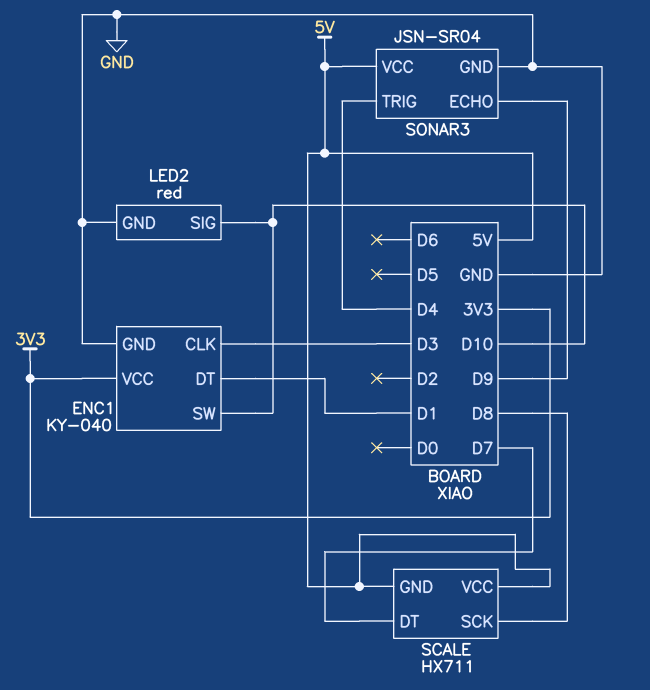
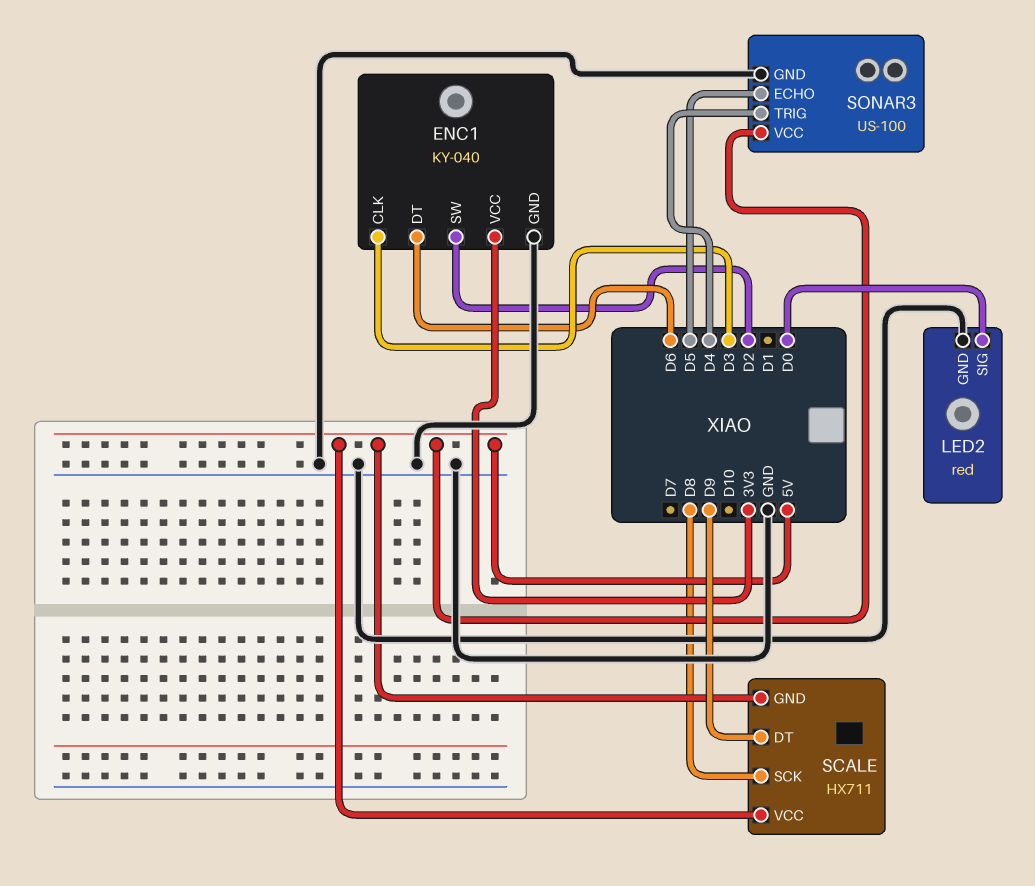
ENC1 pin DT: D1 -> D6
ENC1 pin SW: D10 -> D2
LED2 pin SIG: D10 -> D0
SCALE pin DT: D7 -> D9
SONAR3: JSN-SR04 -> US-100
SONAR3 pin ECHO: D9 -> D5

